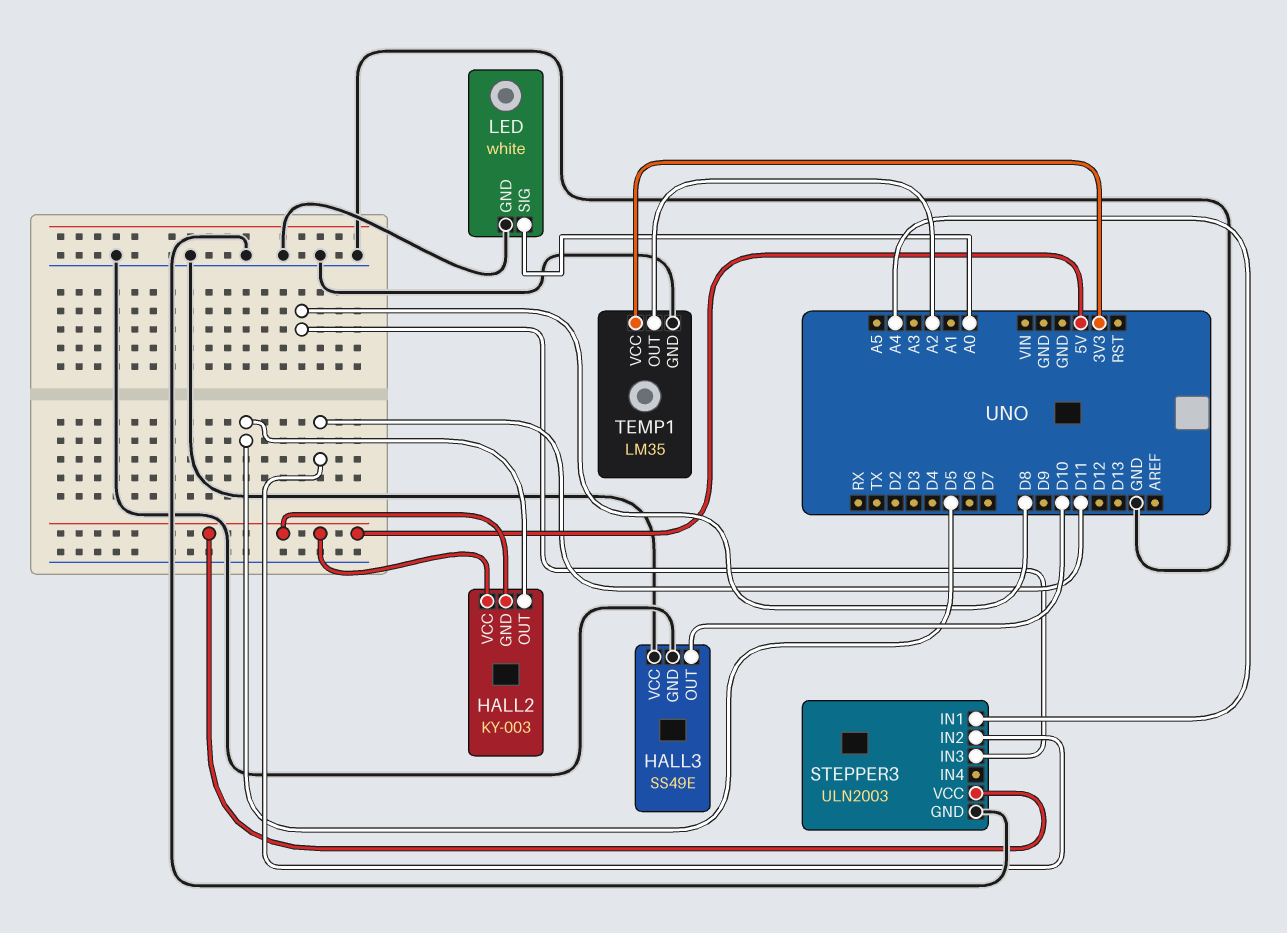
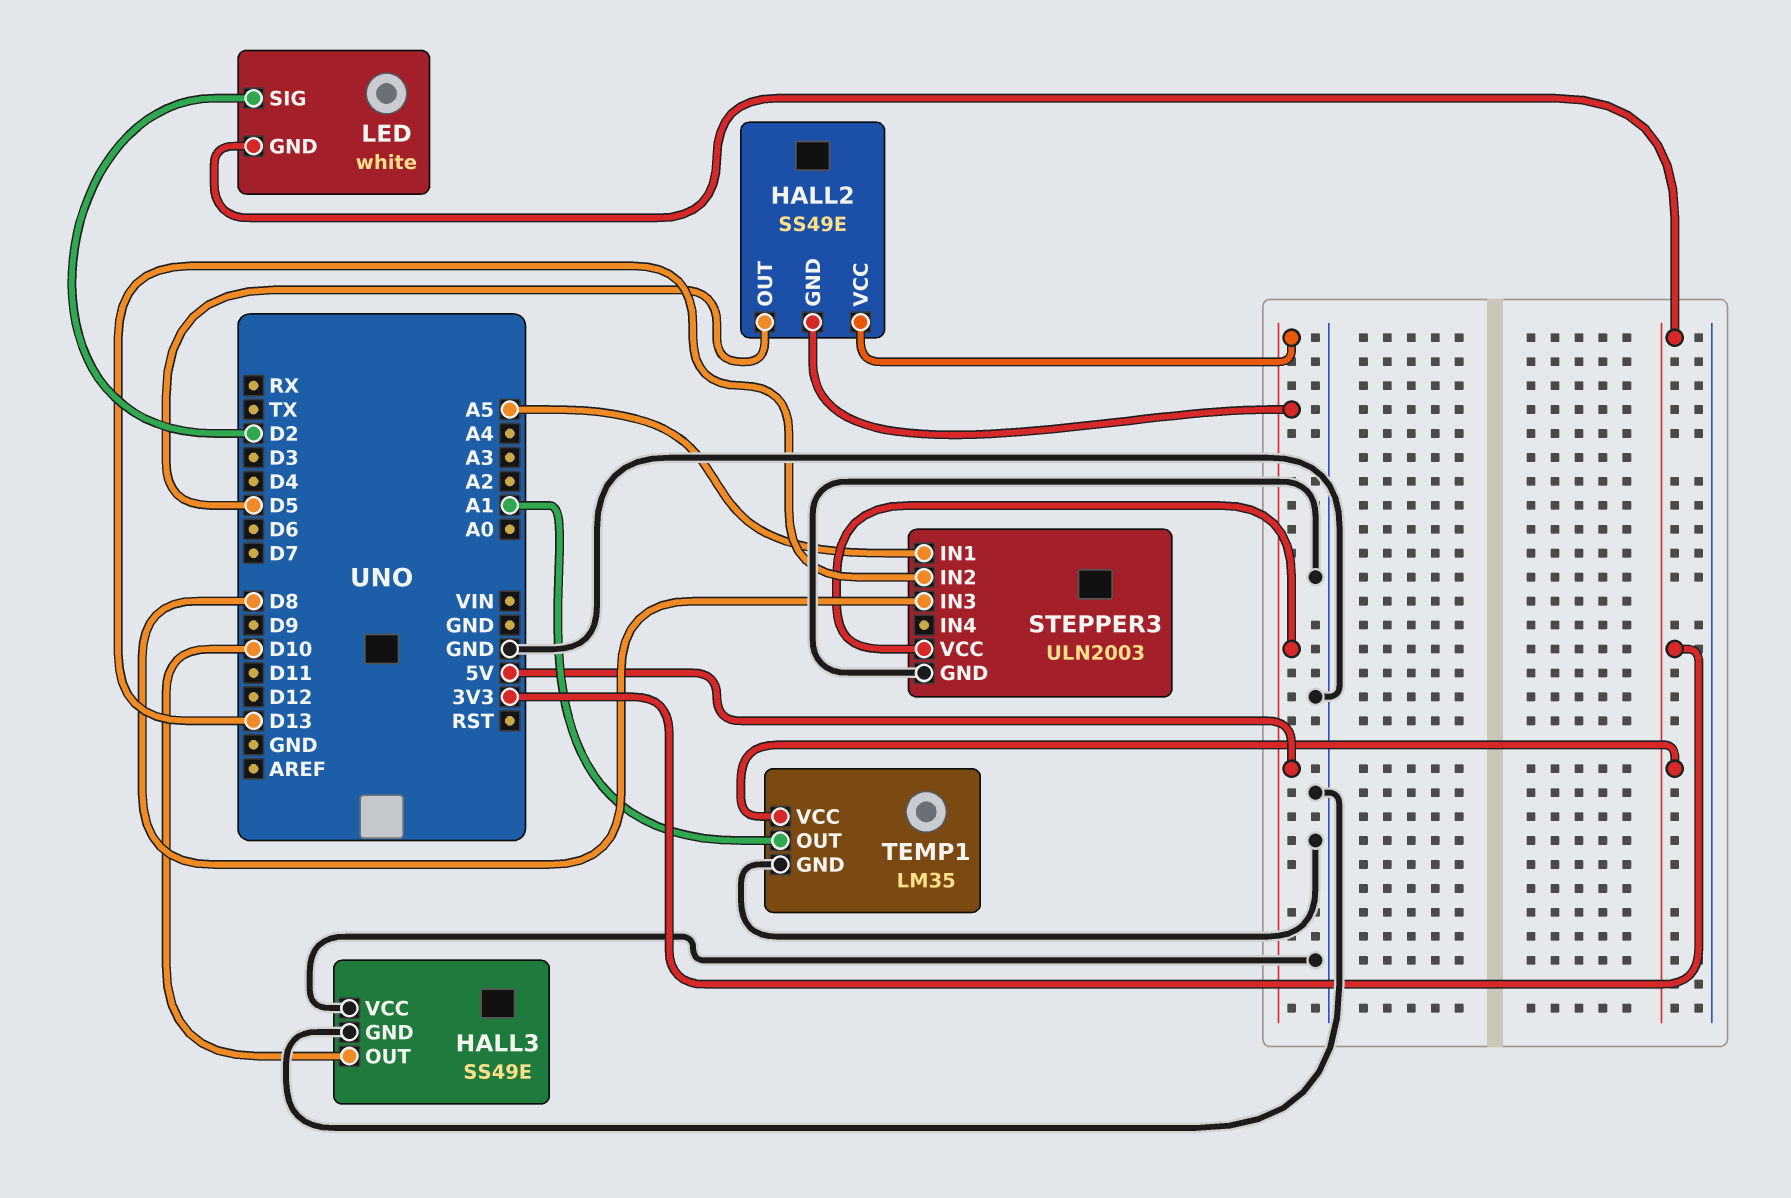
HALL2: KY-003 -> SS49E
LED pin GND: GND -> 3V3
LED pin SIG: A0 -> D2
STEPPER3 pin IN1: A4 -> A5
STEPPER3 pin IN2: D11 -> D13
TEMP1 pin OUT: A2 -> A1

